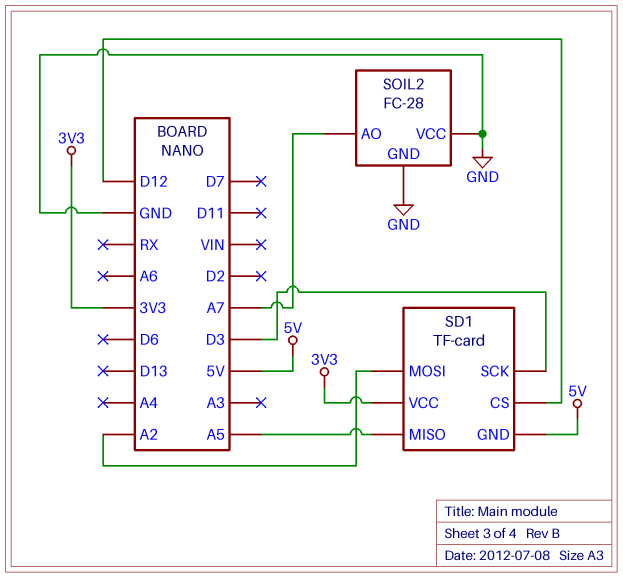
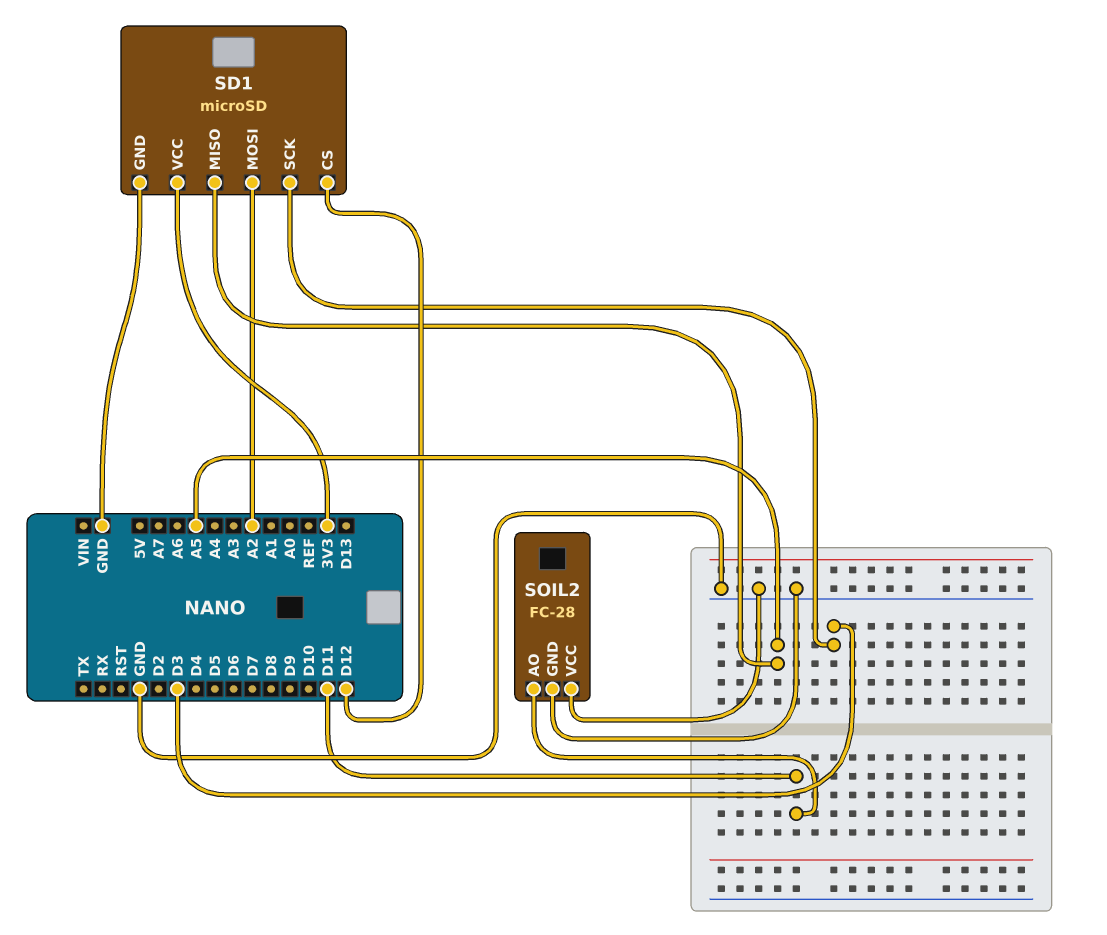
SD1: TF-card -> microSD
SD1 pin GND: 5V -> GND
SOIL2 pin AO: A7 -> D11

